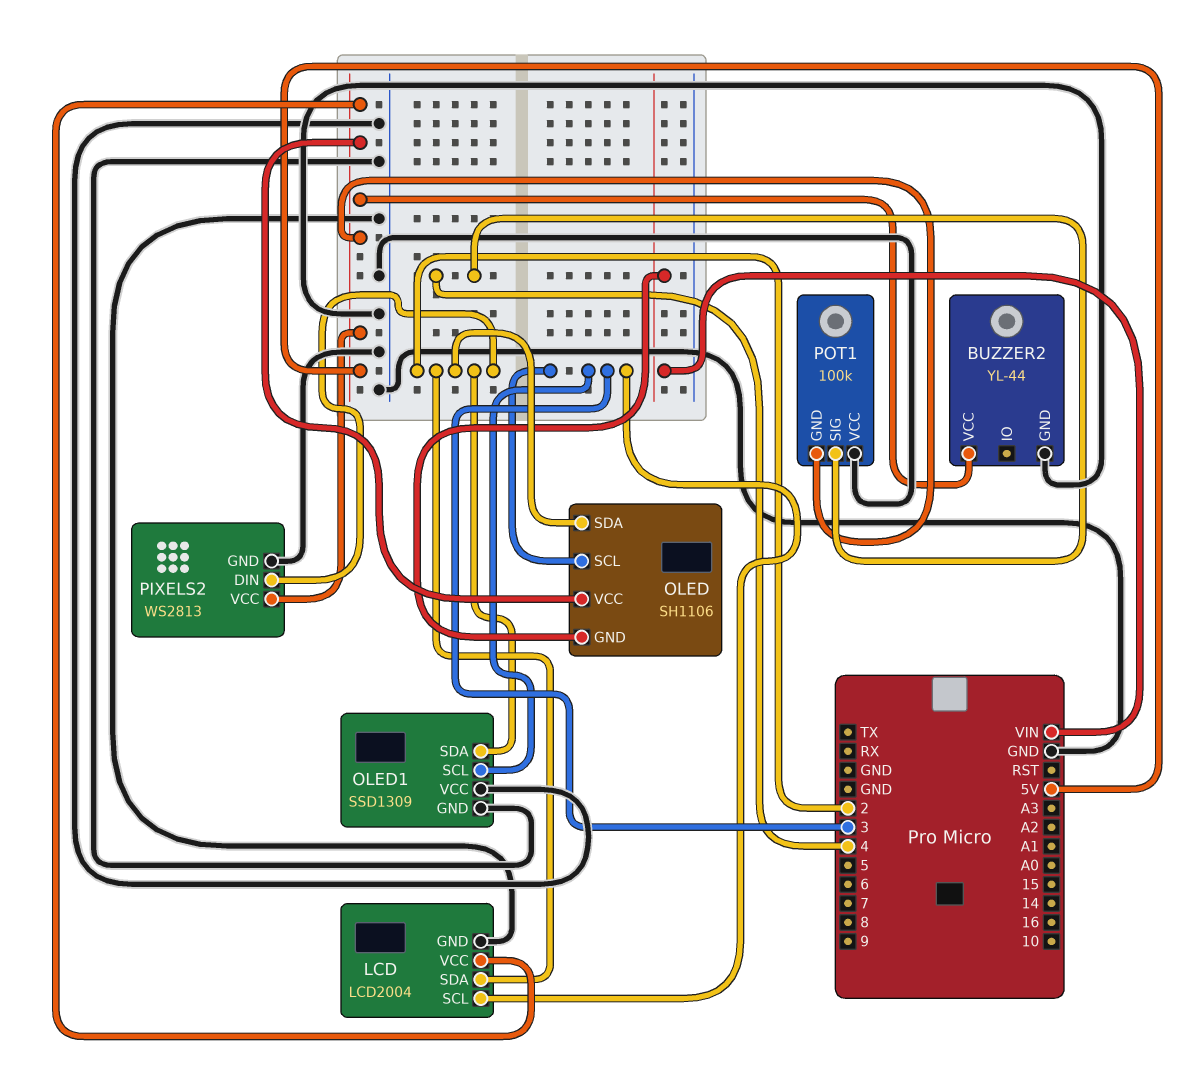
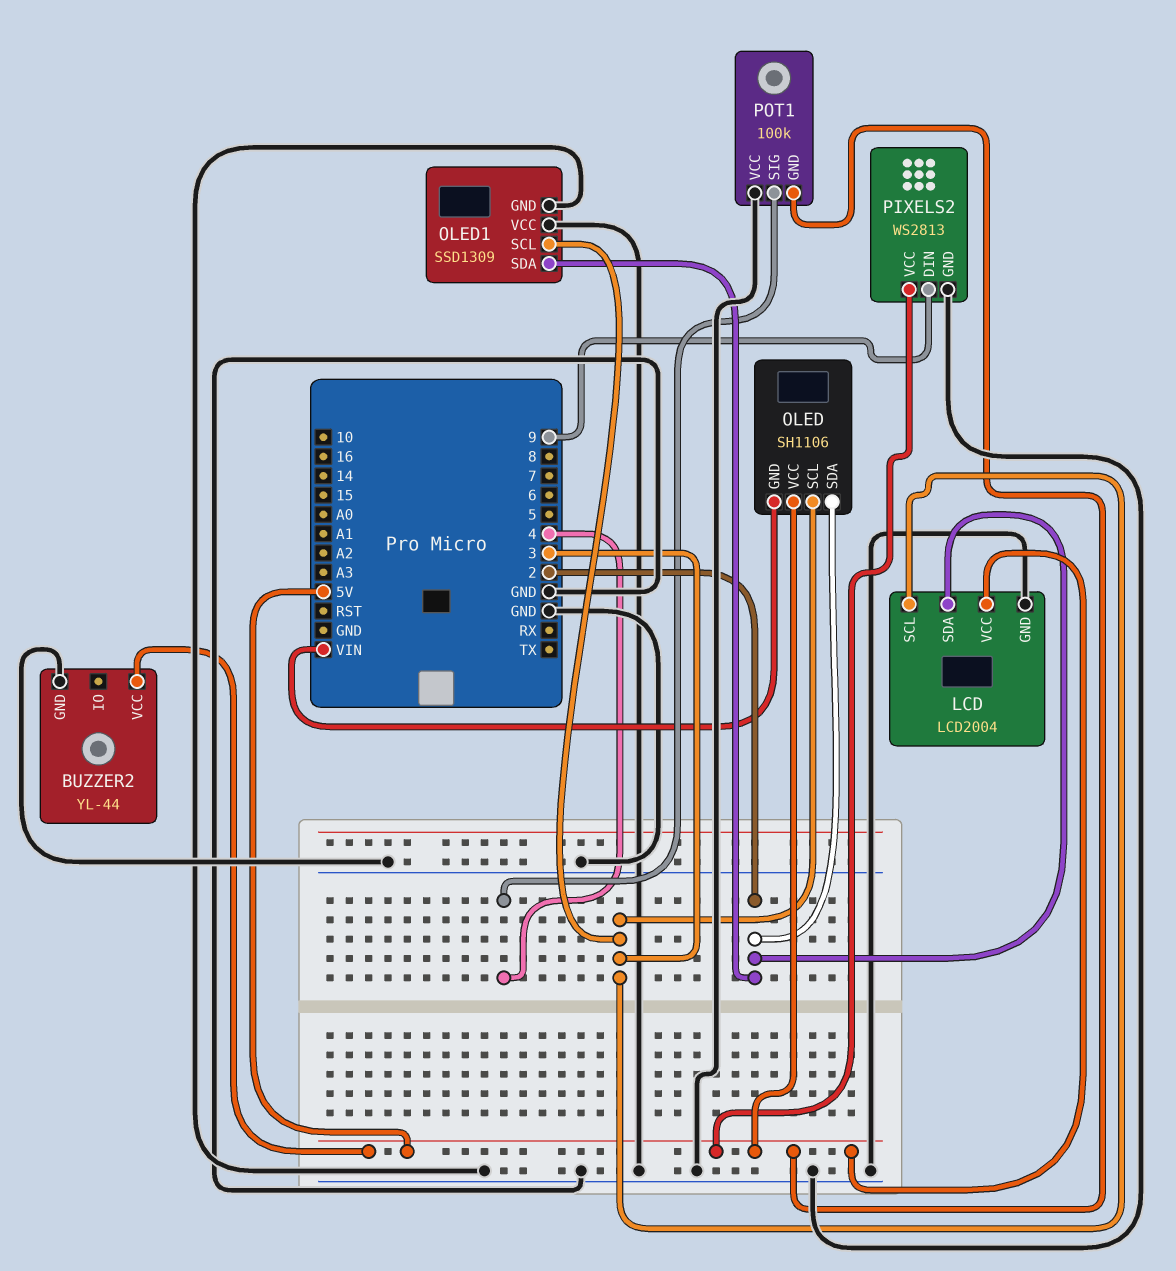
PIXELS2 pin DIN: 2 -> 9

